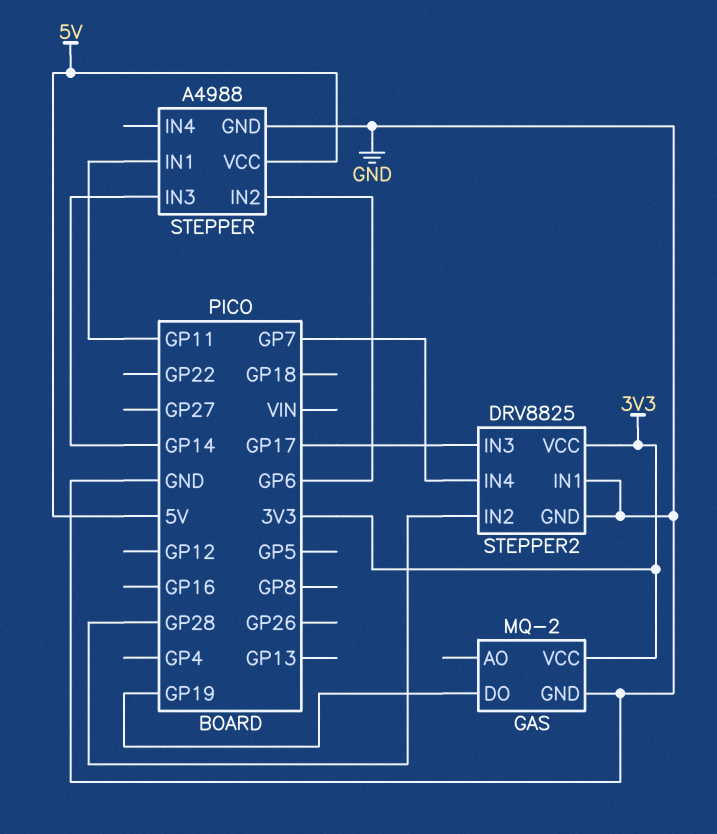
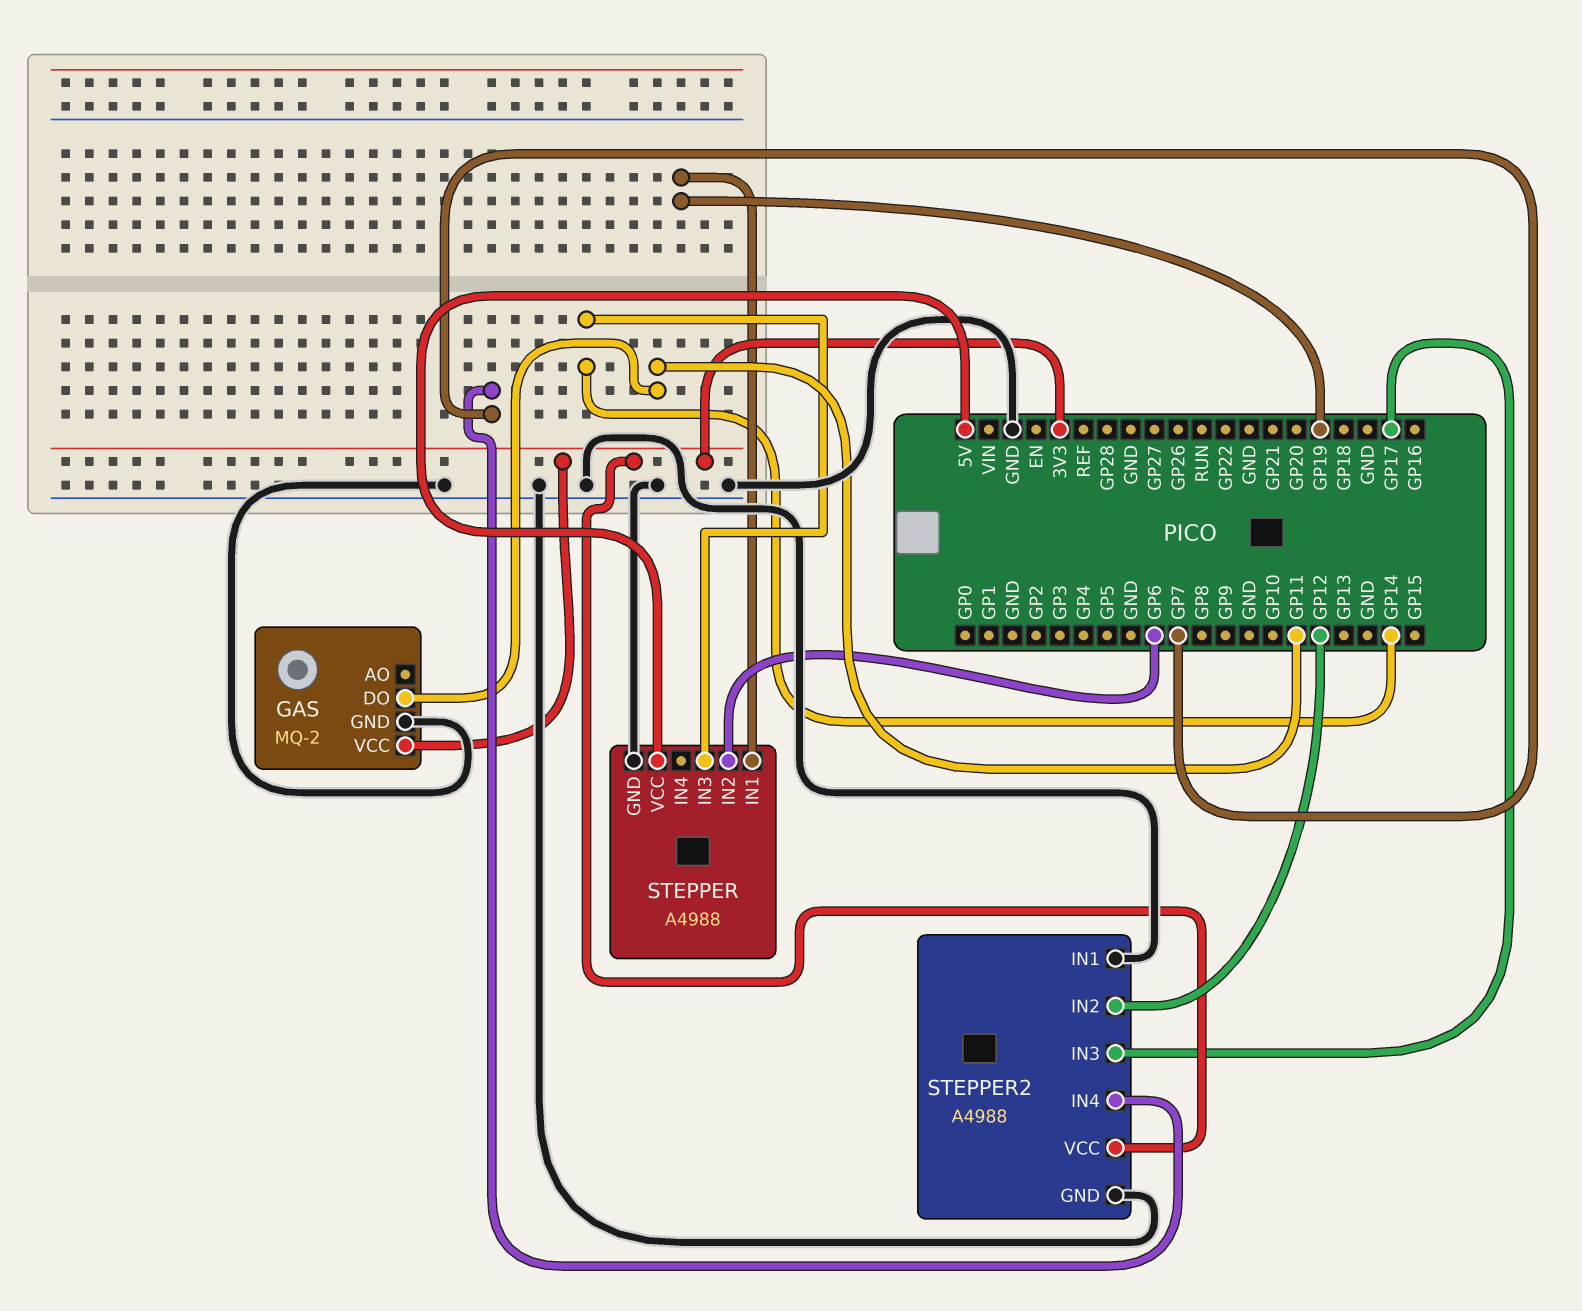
GAS pin DO: GP19 -> GP11
STEPPER pin IN1: GP11 -> GP19
STEPPER2: DRV8825 -> A4988
STEPPER2 pin IN2: GP28 -> GP12

